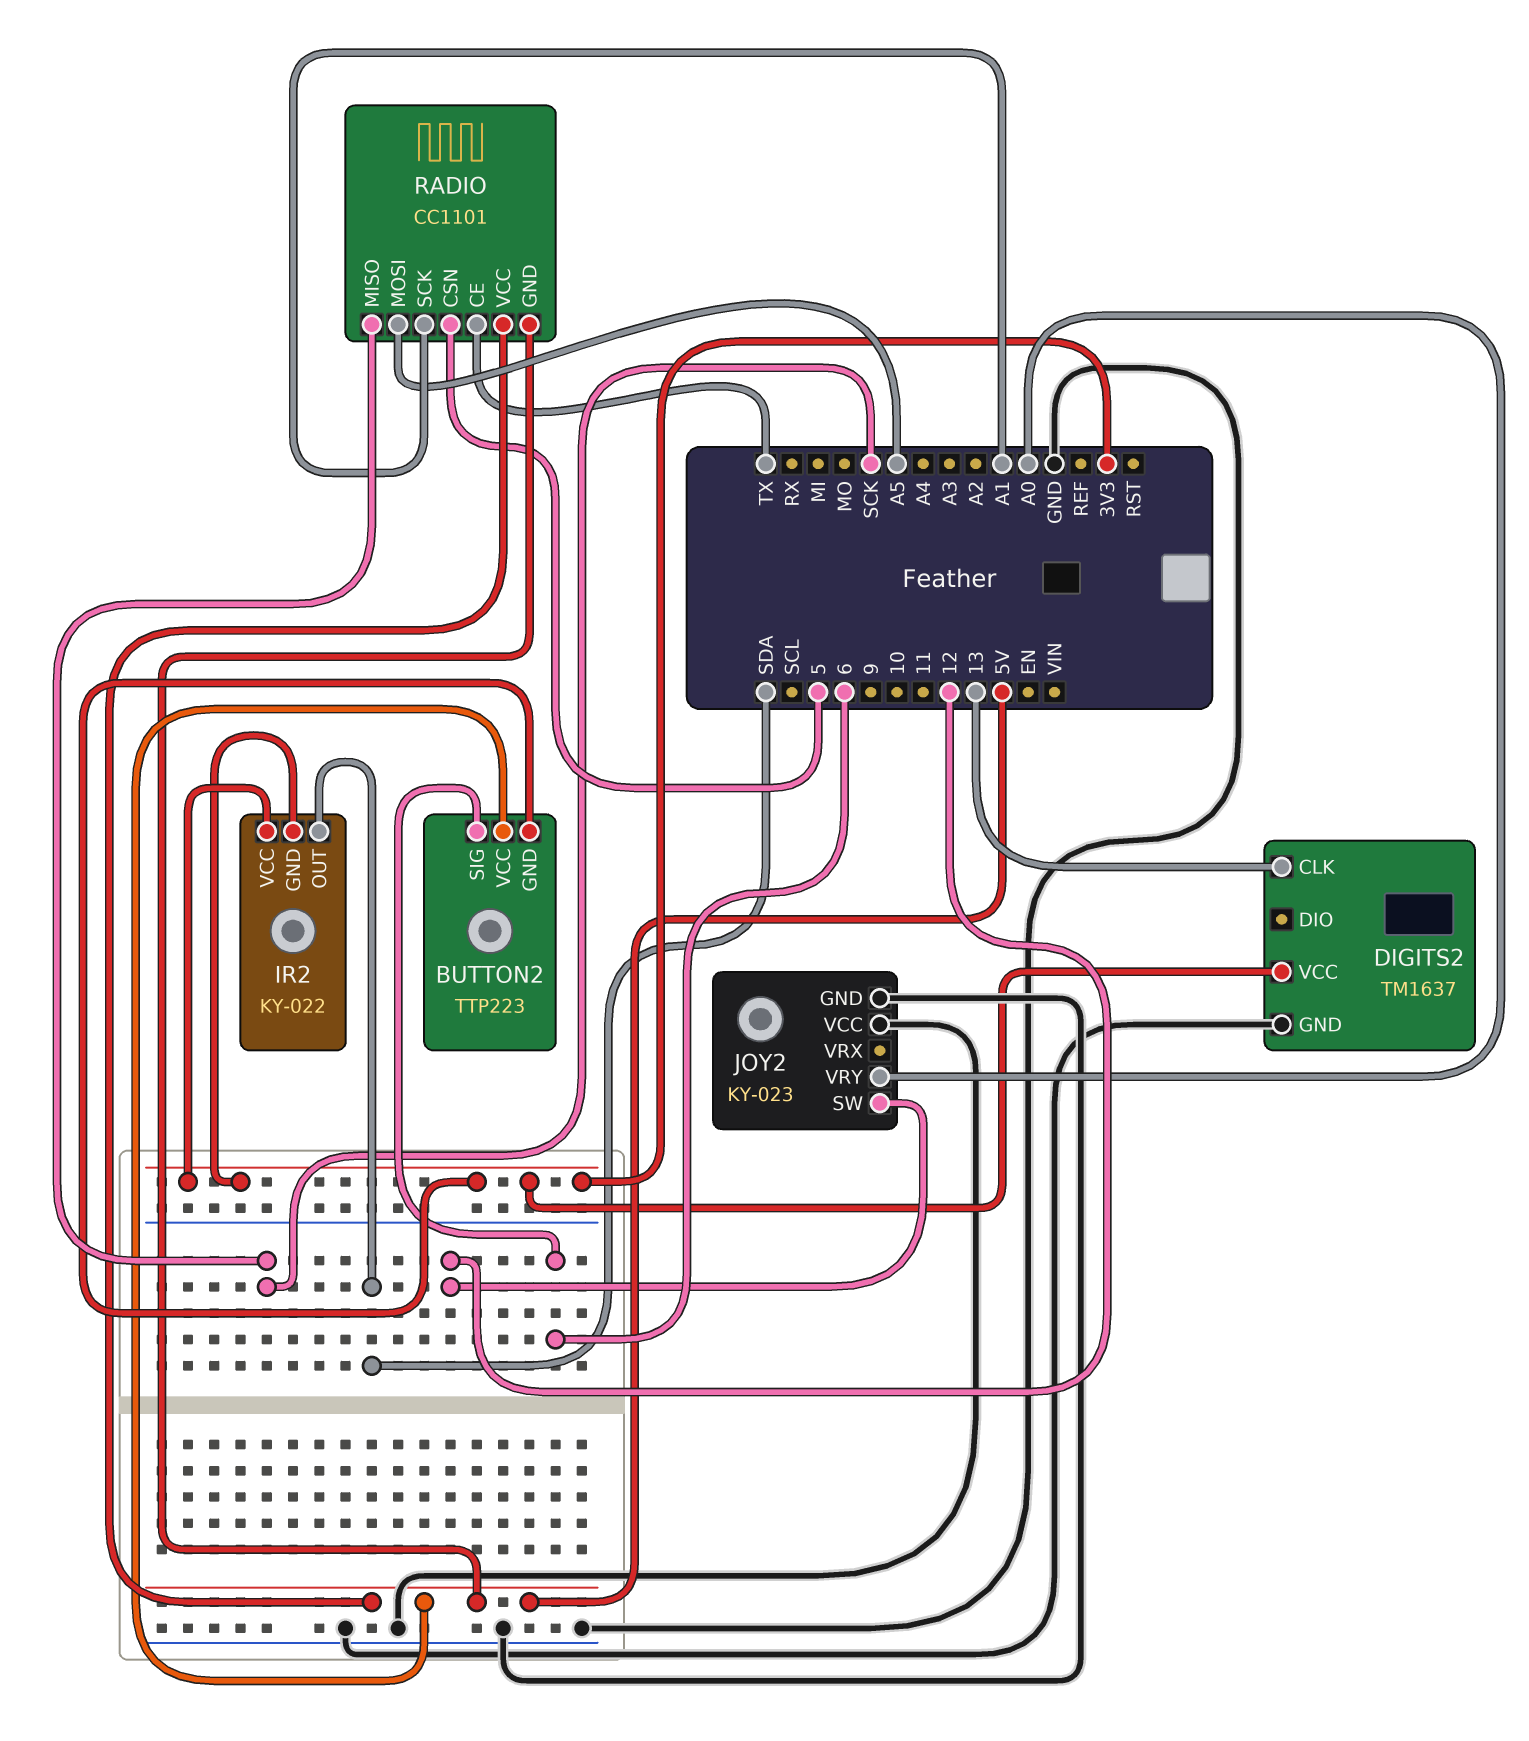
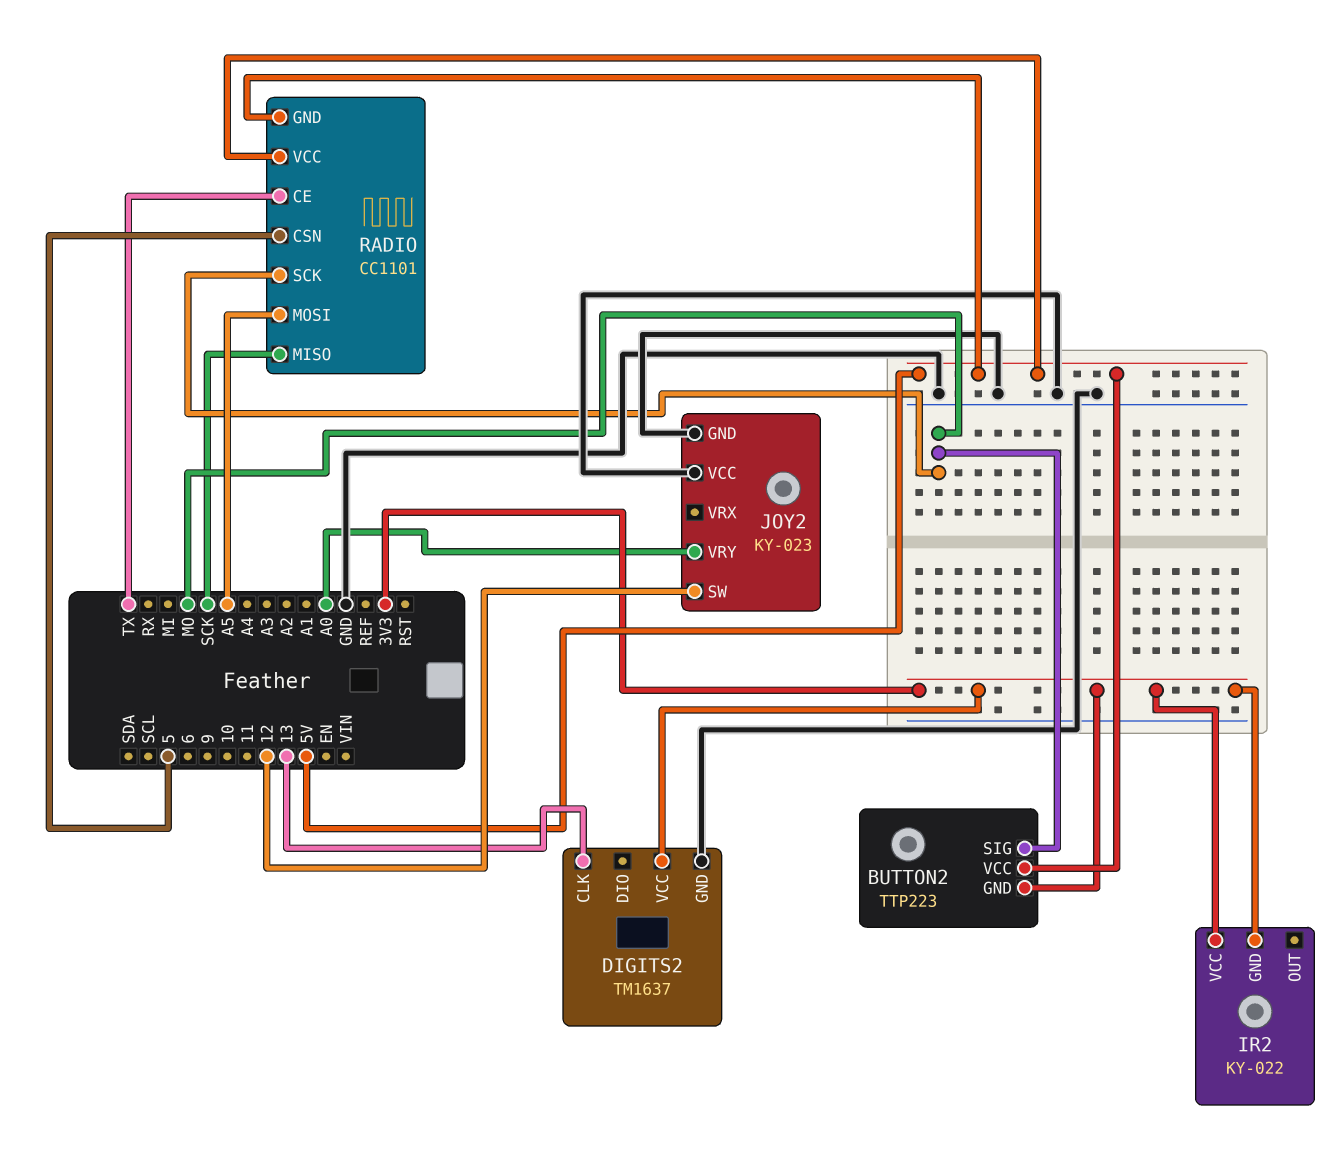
BUTTON2 pin SIG: 6 -> MO
IR2 pin OUT: SDA -> none
RADIO pin SCK: A1 -> MO

